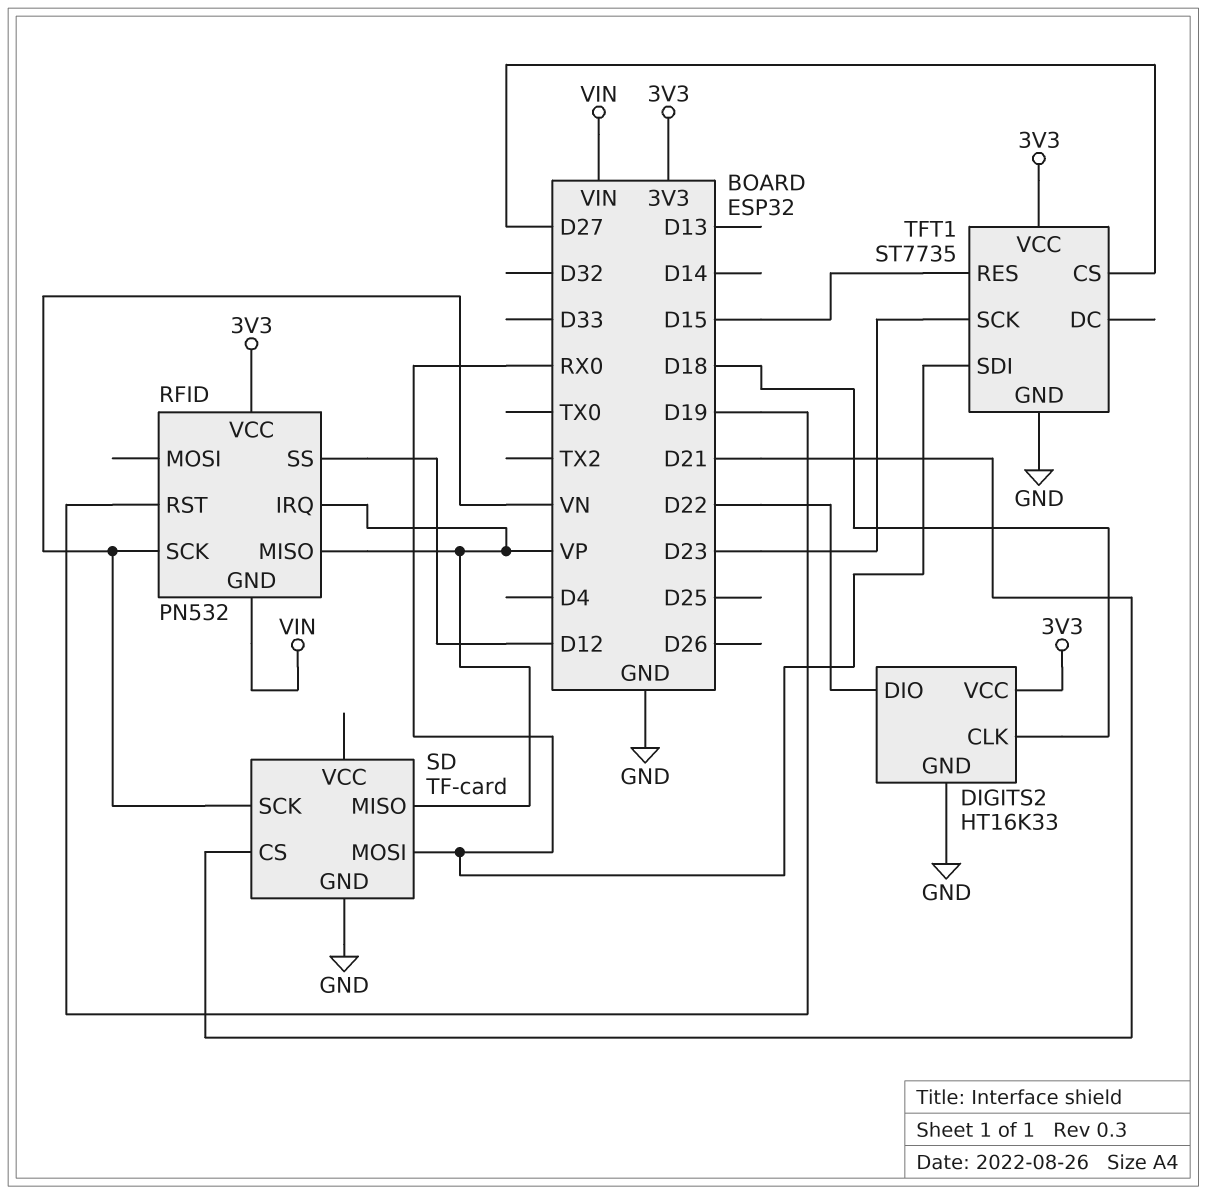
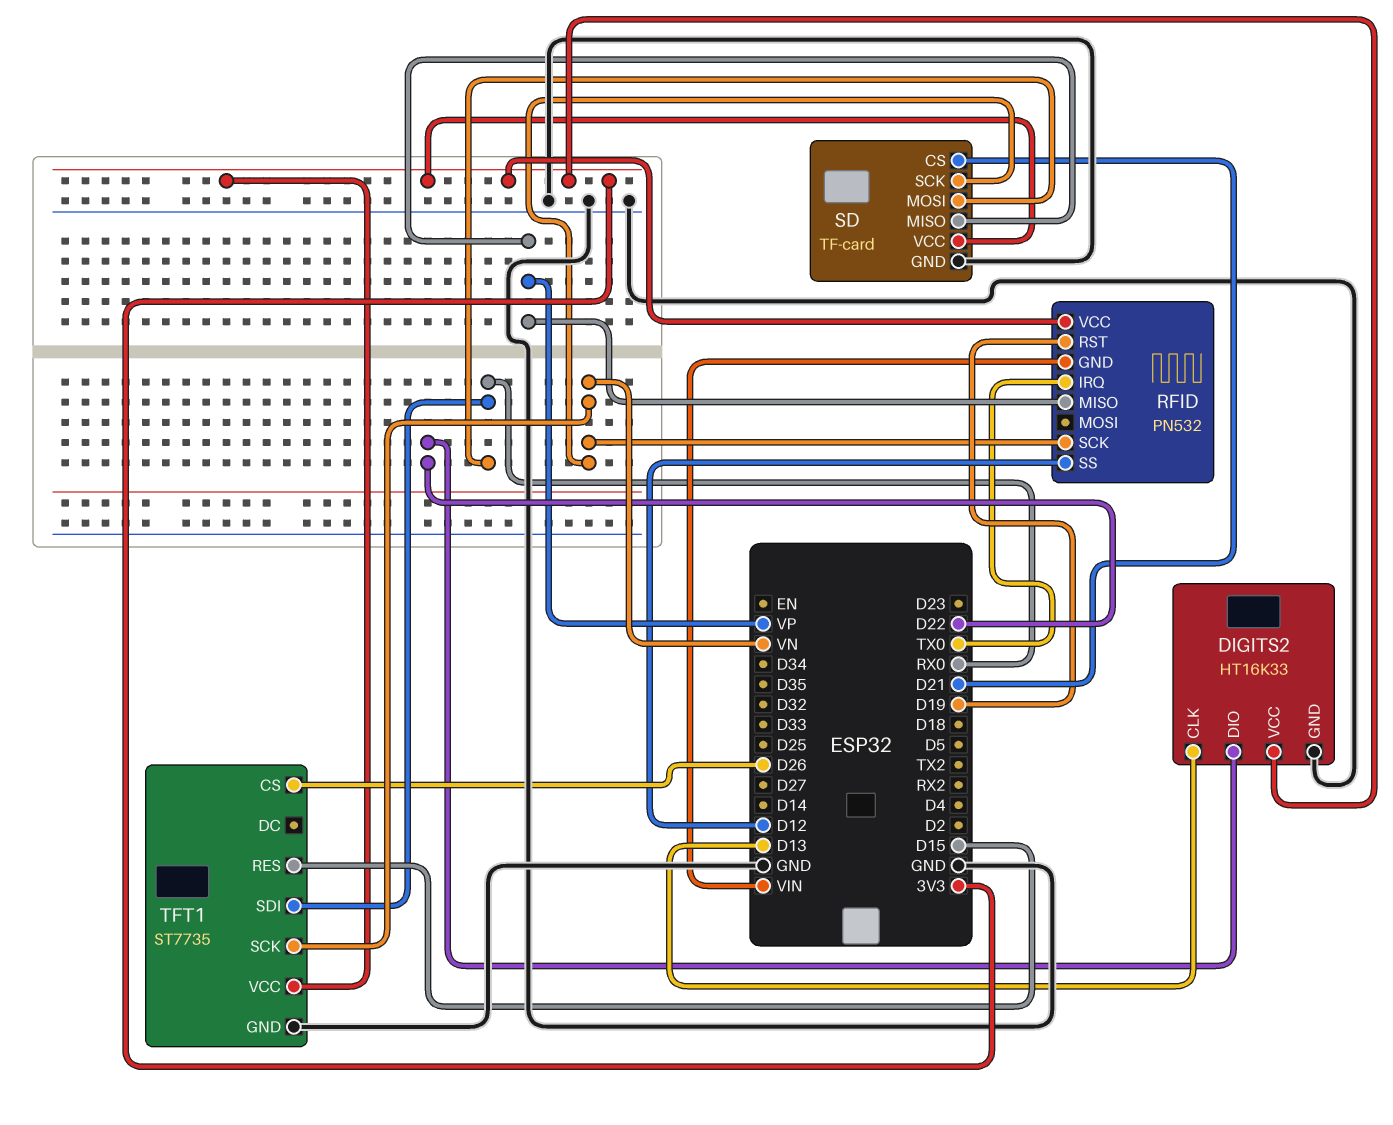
DIGITS2 pin CLK: D18 -> D13
RFID pin IRQ: VP -> TX0
SD pin VCC: none -> 3V3
TFT1 pin CS: D27 -> D26
TFT1 pin SCK: D23 -> VN

